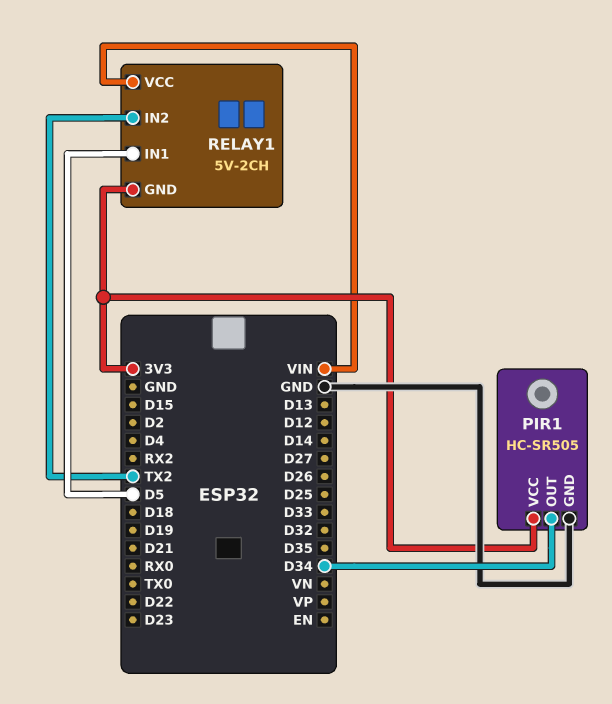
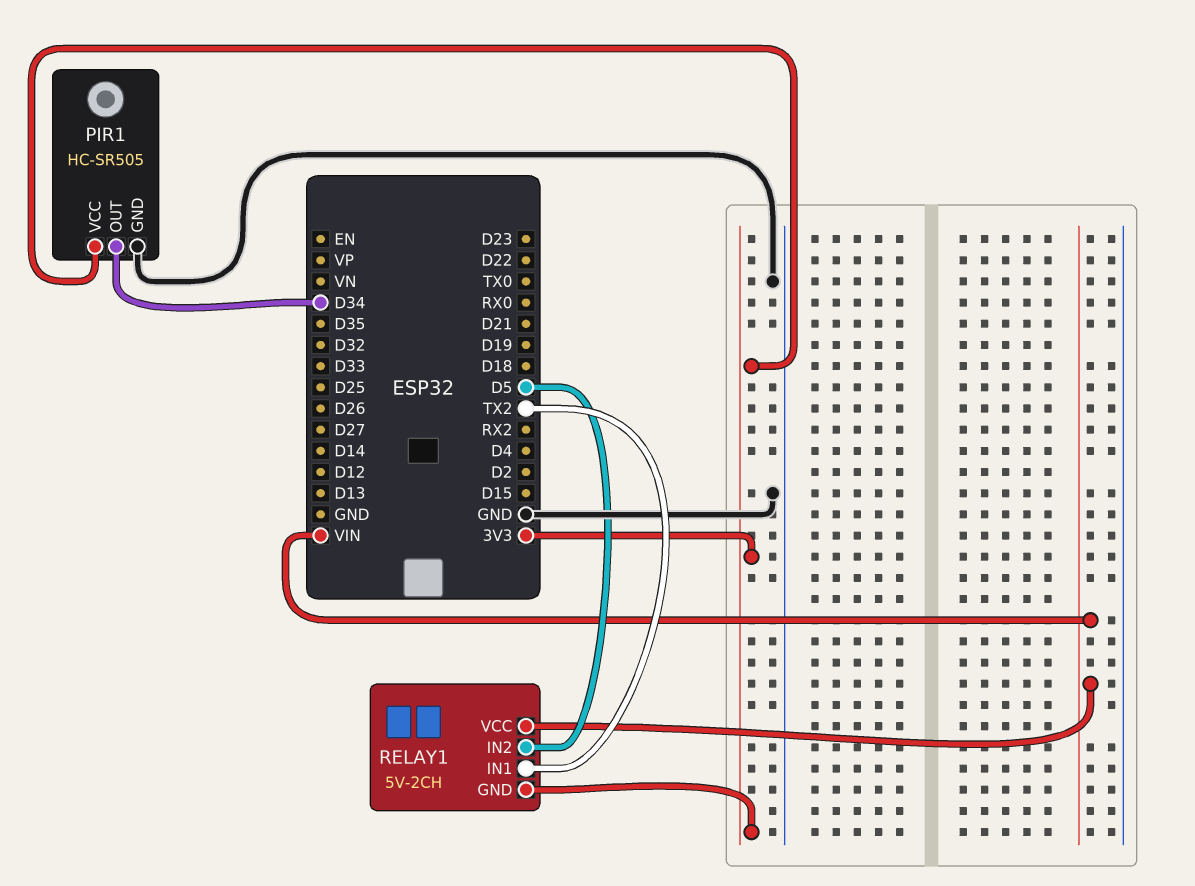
RELAY1 pin IN1: D5 -> TX2
RELAY1 pin IN2: TX2 -> D5

